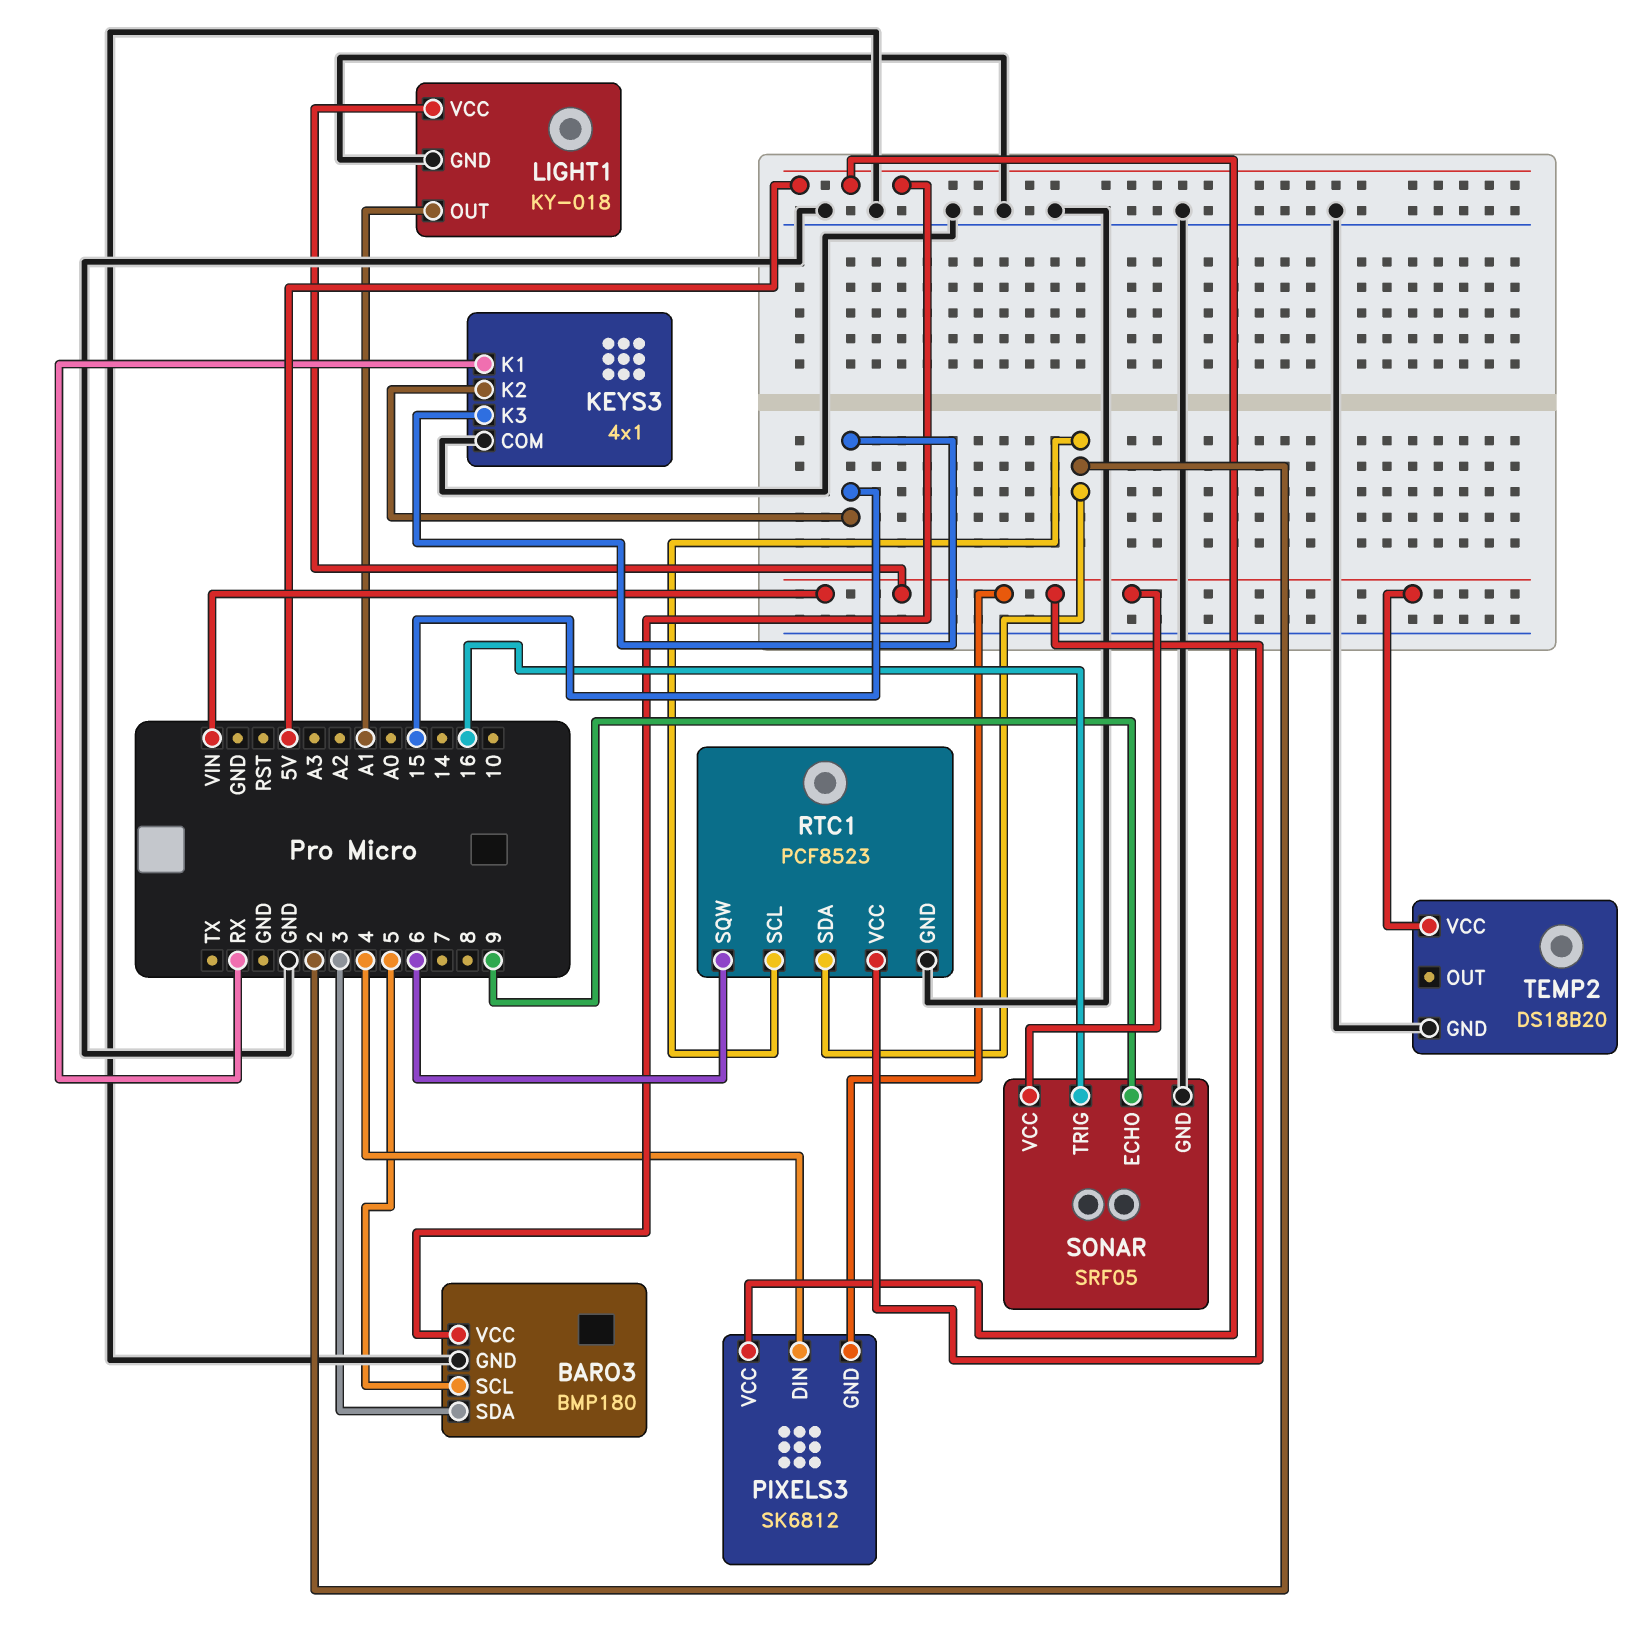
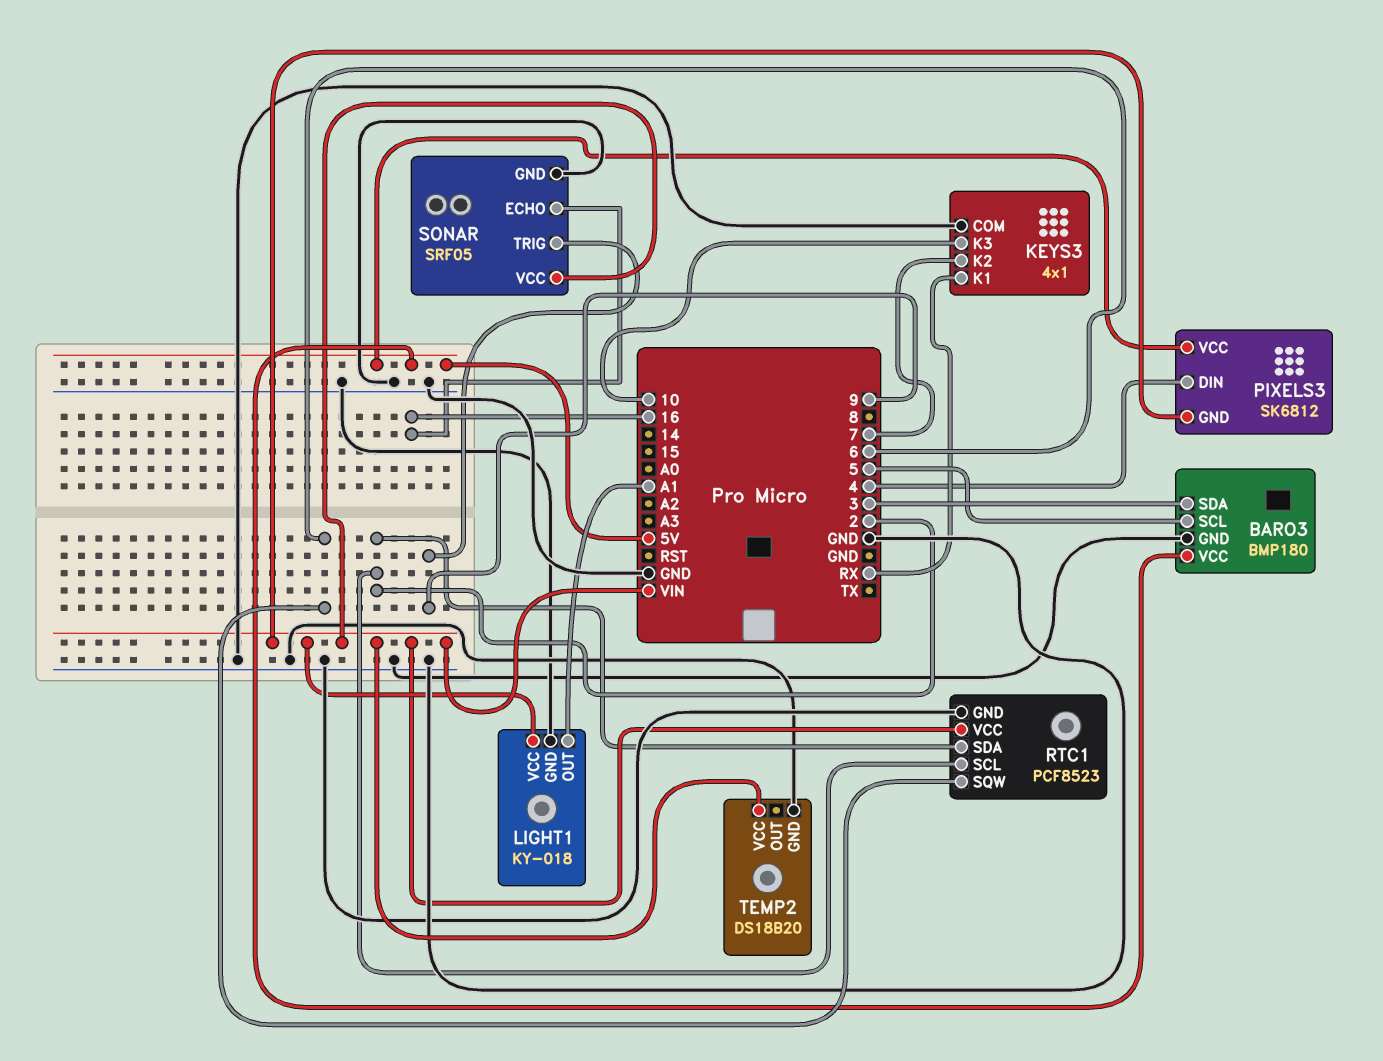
KEYS3 pin K2: 15 -> 7
KEYS3 pin K3: 15 -> 10
SONAR pin ECHO: 9 -> 16
SONAR pin TRIG: 16 -> 9

